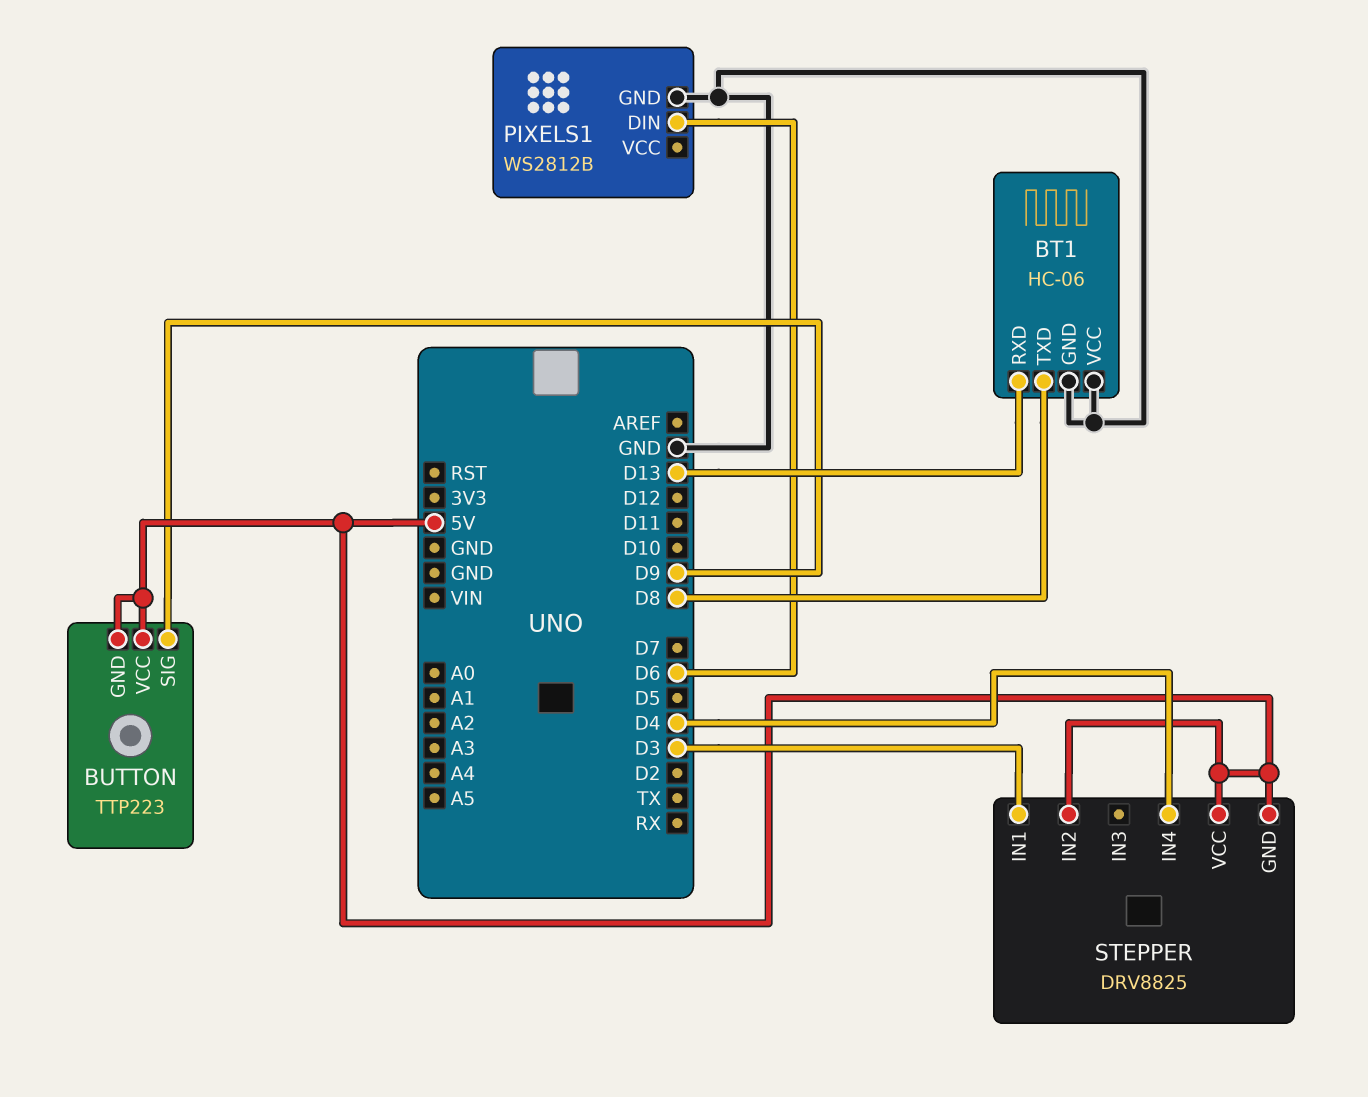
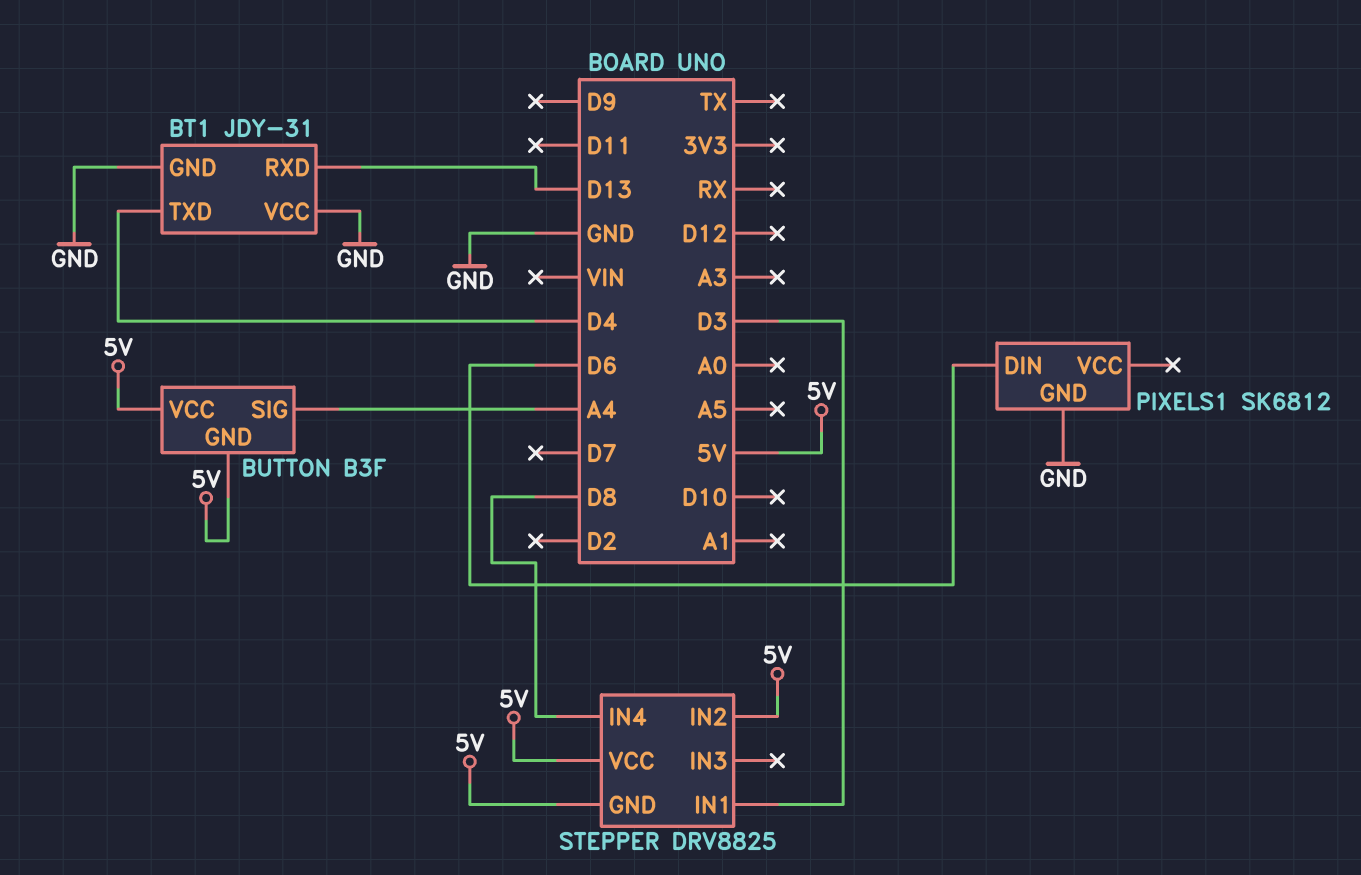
BT1: HC-06 -> JDY-31
BT1 pin TXD: D8 -> D4
BUTTON: TTP223 -> B3F
BUTTON pin SIG: D9 -> A4
PIXELS1: WS2812B -> SK6812
STEPPER pin IN4: D4 -> D8

